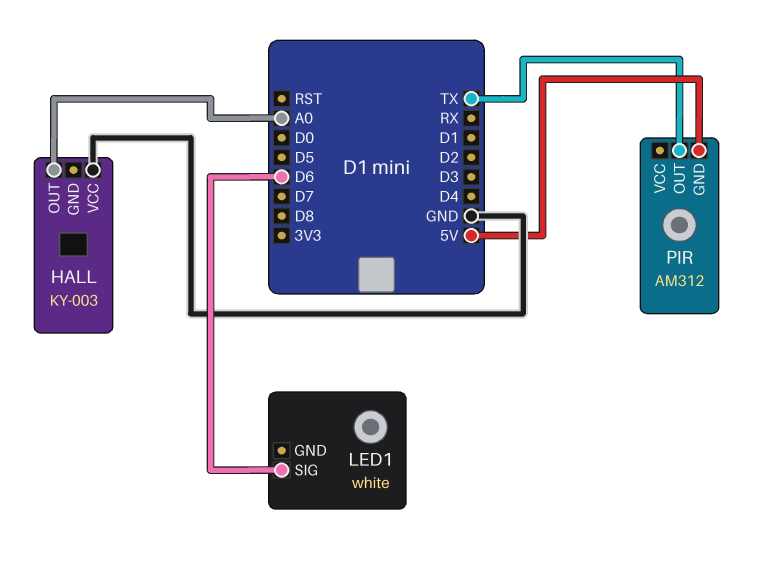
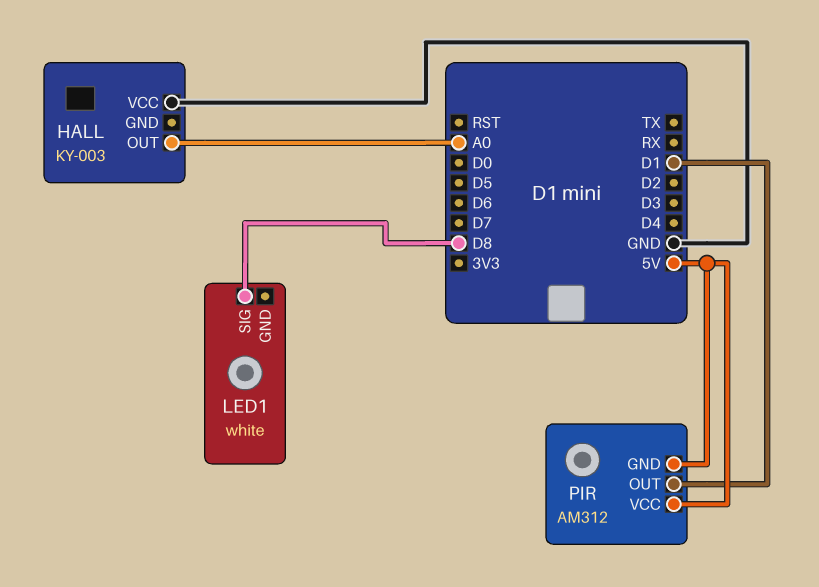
LED1 pin SIG: D6 -> D8
PIR pin OUT: TX -> D1
PIR pin VCC: none -> 5V

